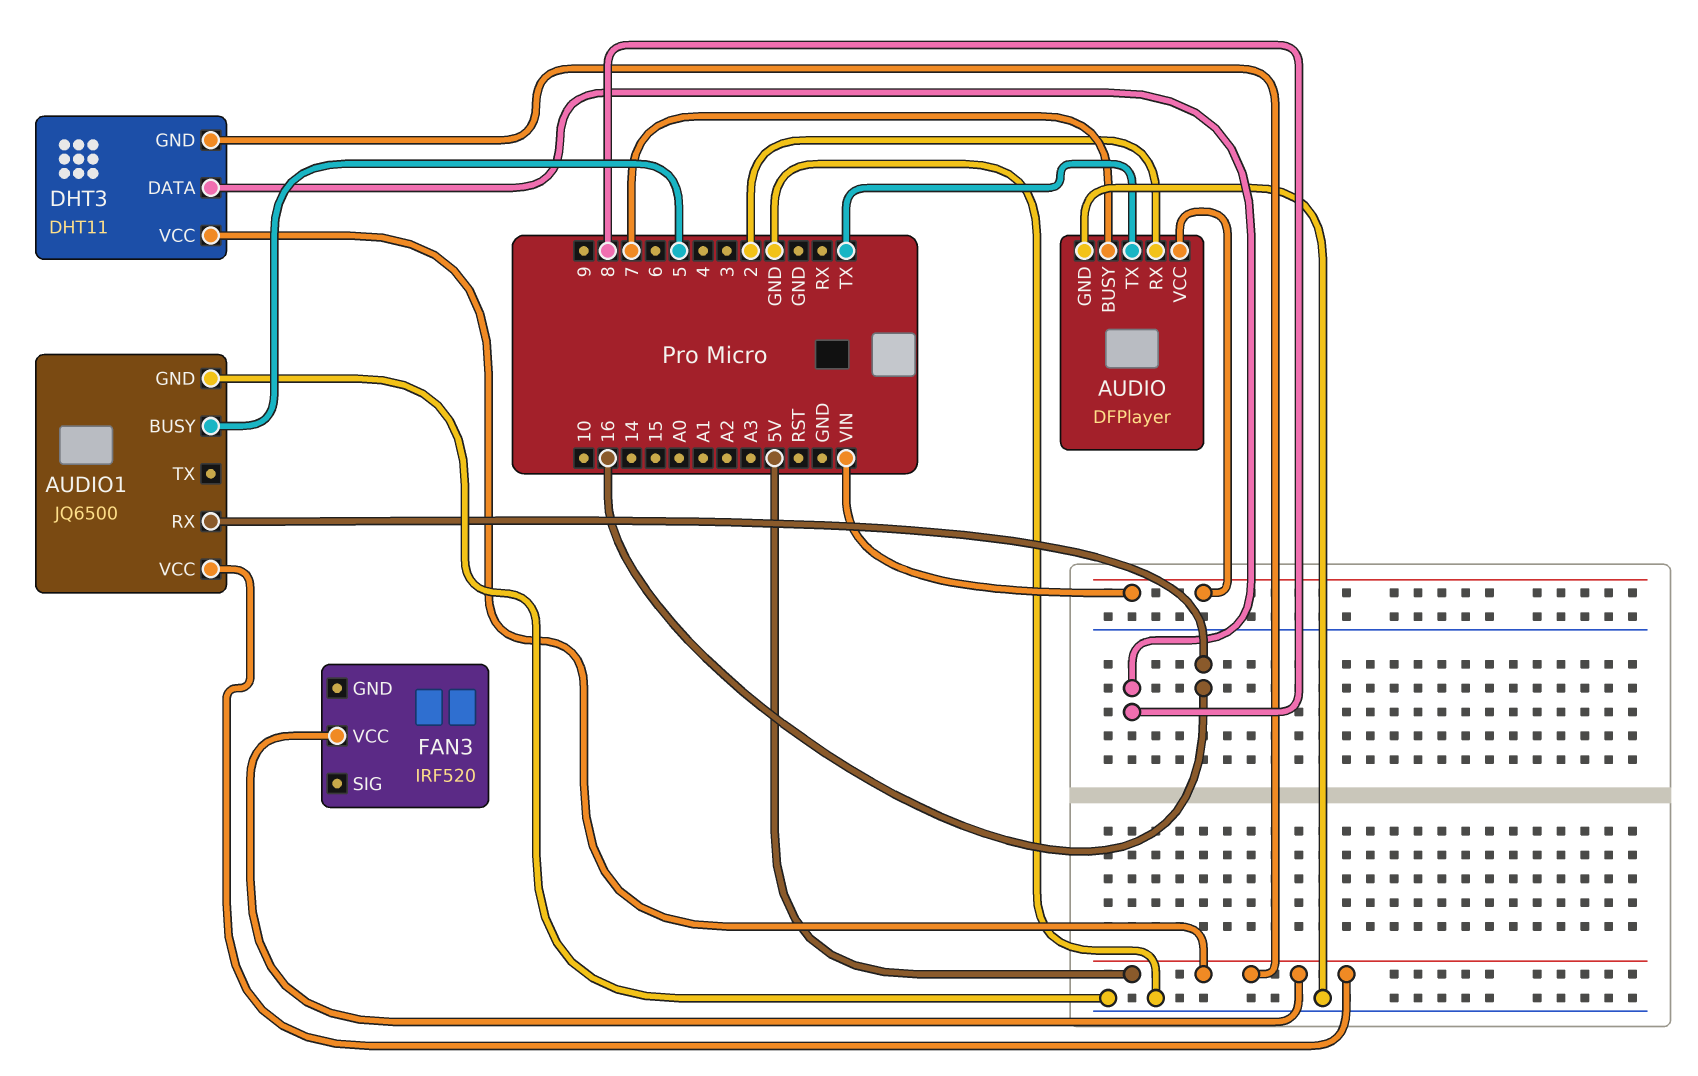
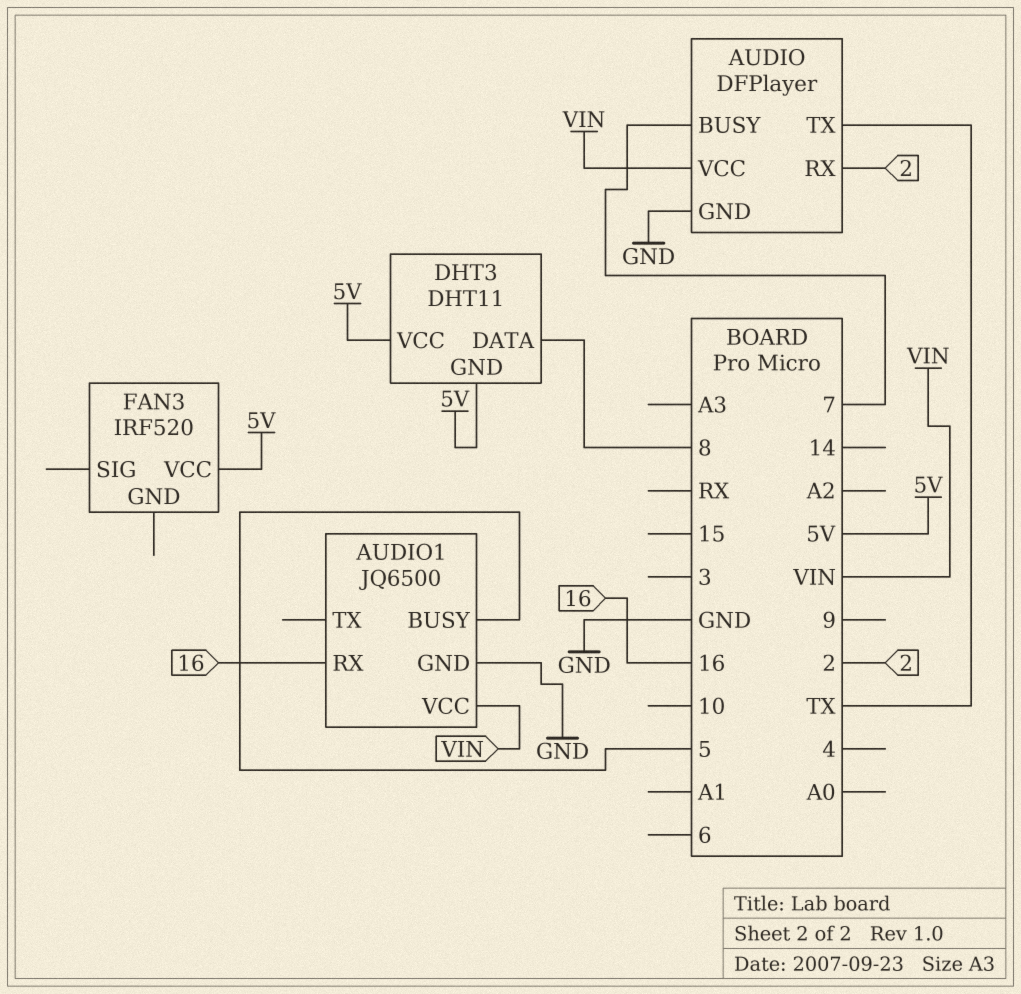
AUDIO1 pin VCC: 5V -> VIN

